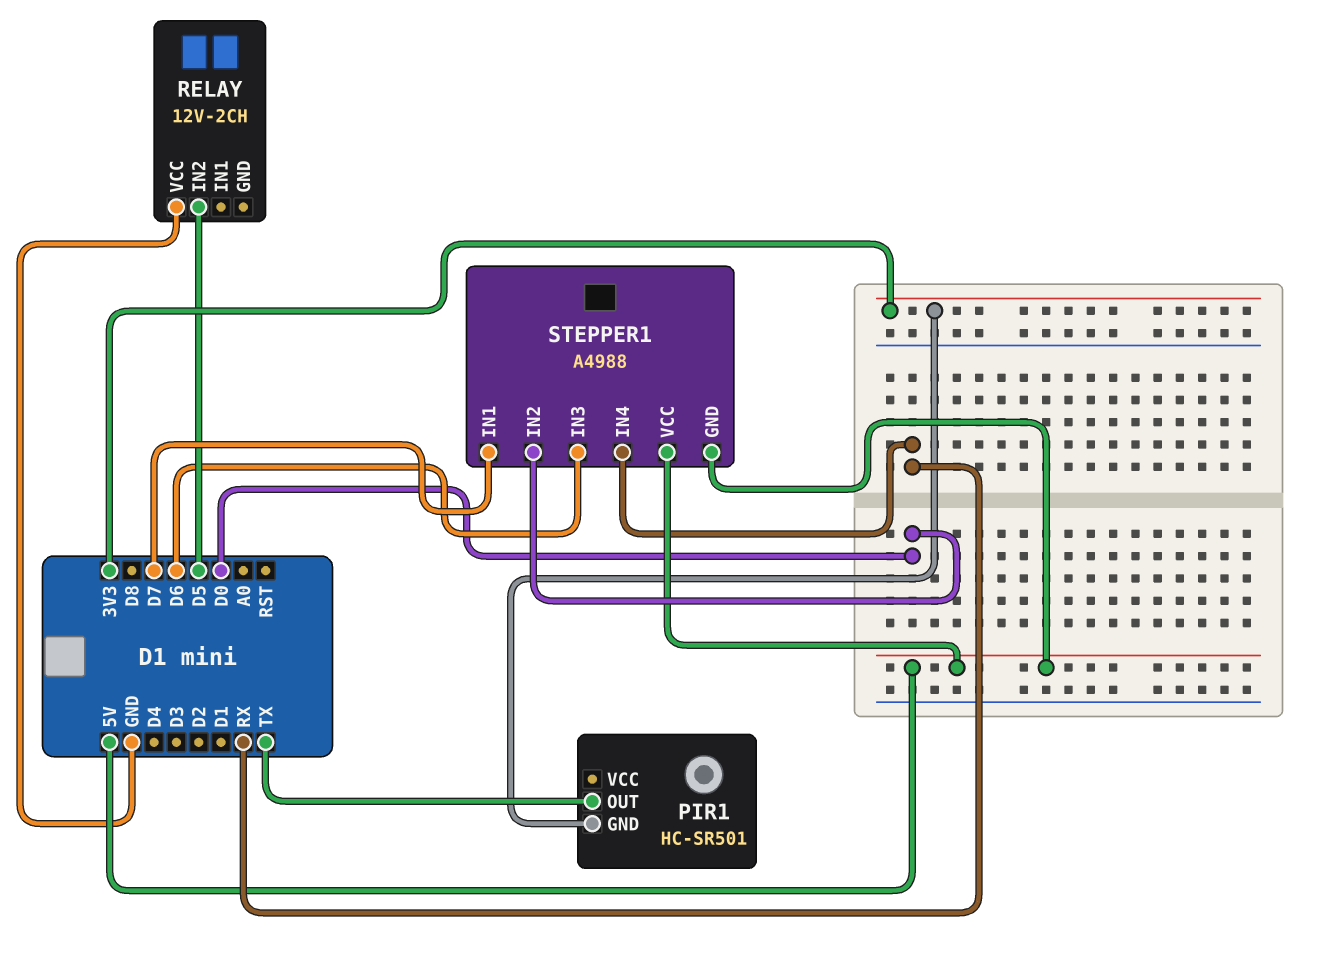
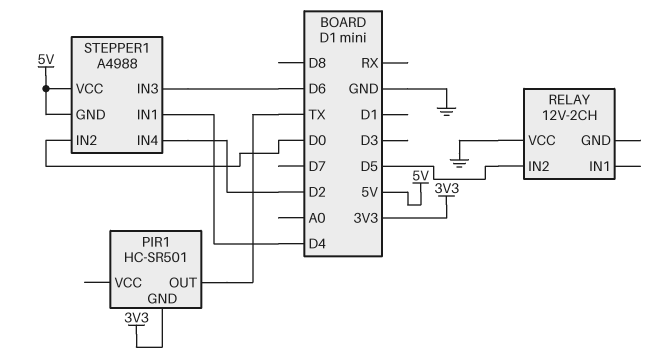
STEPPER1 pin IN1: D7 -> D4
STEPPER1 pin IN4: RX -> D2

